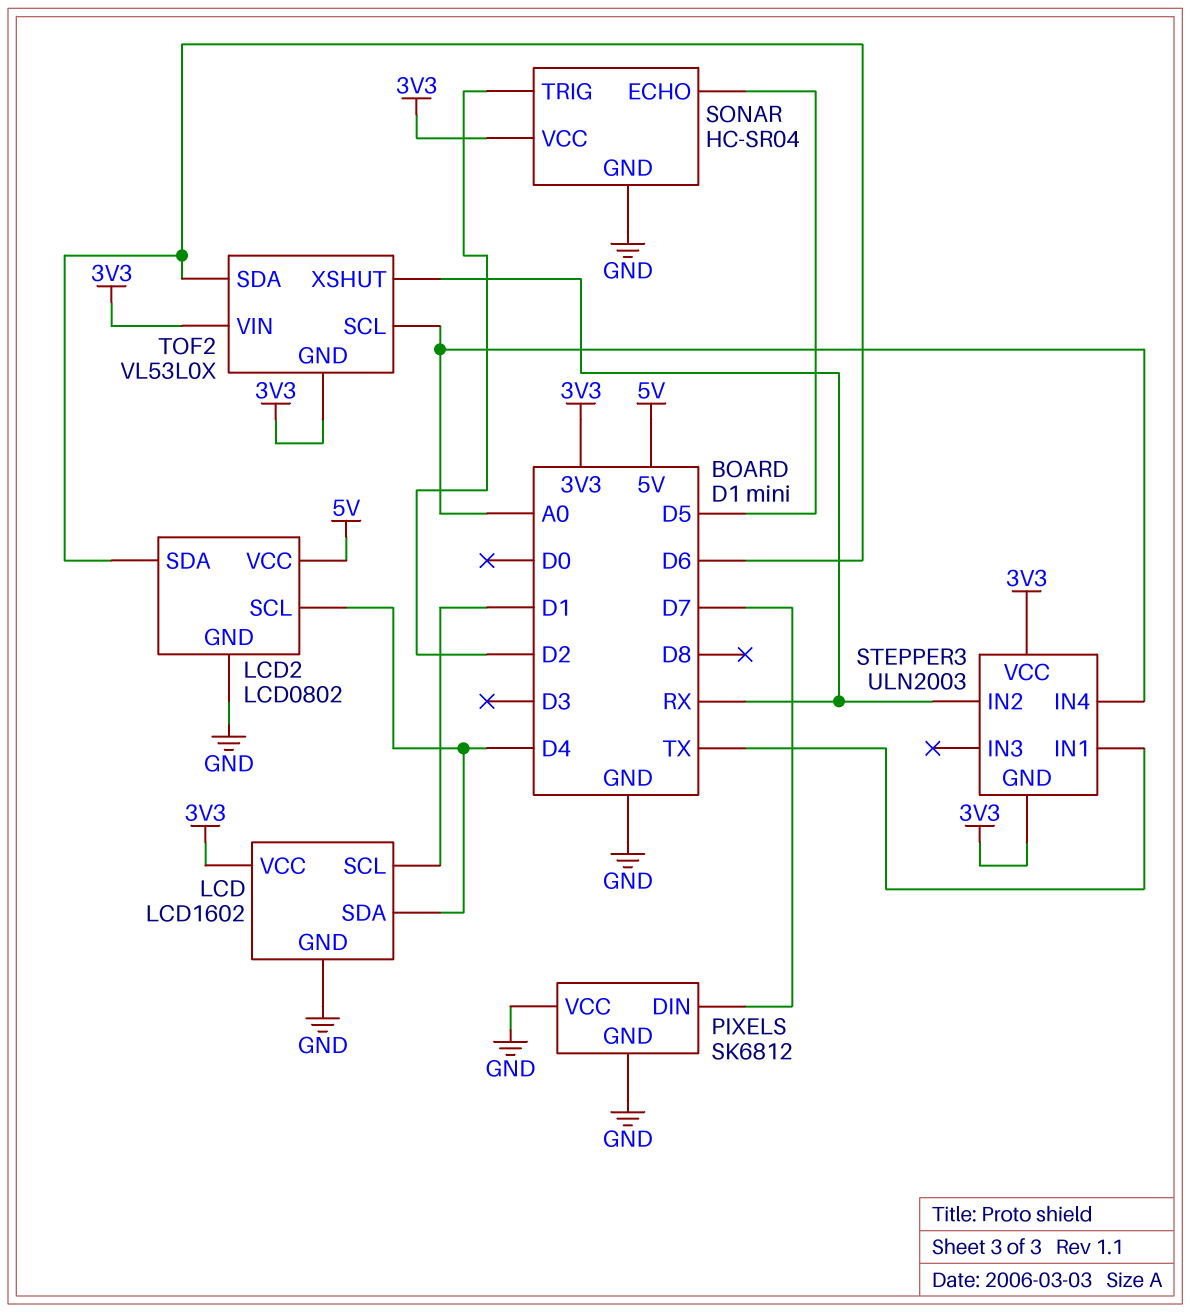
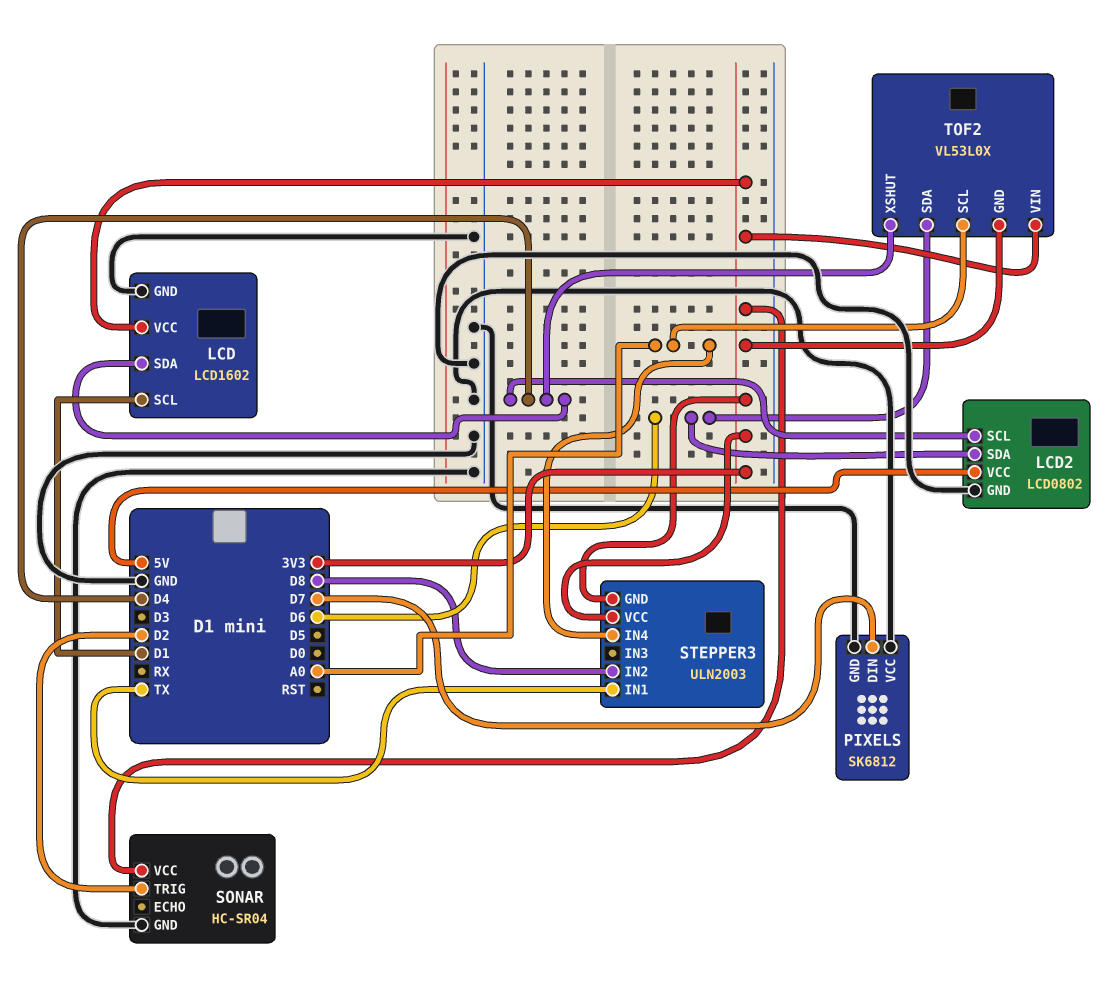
SONAR pin ECHO: D5 -> none
STEPPER3 pin IN2: RX -> D8
TOF2 pin XSHUT: RX -> D4

